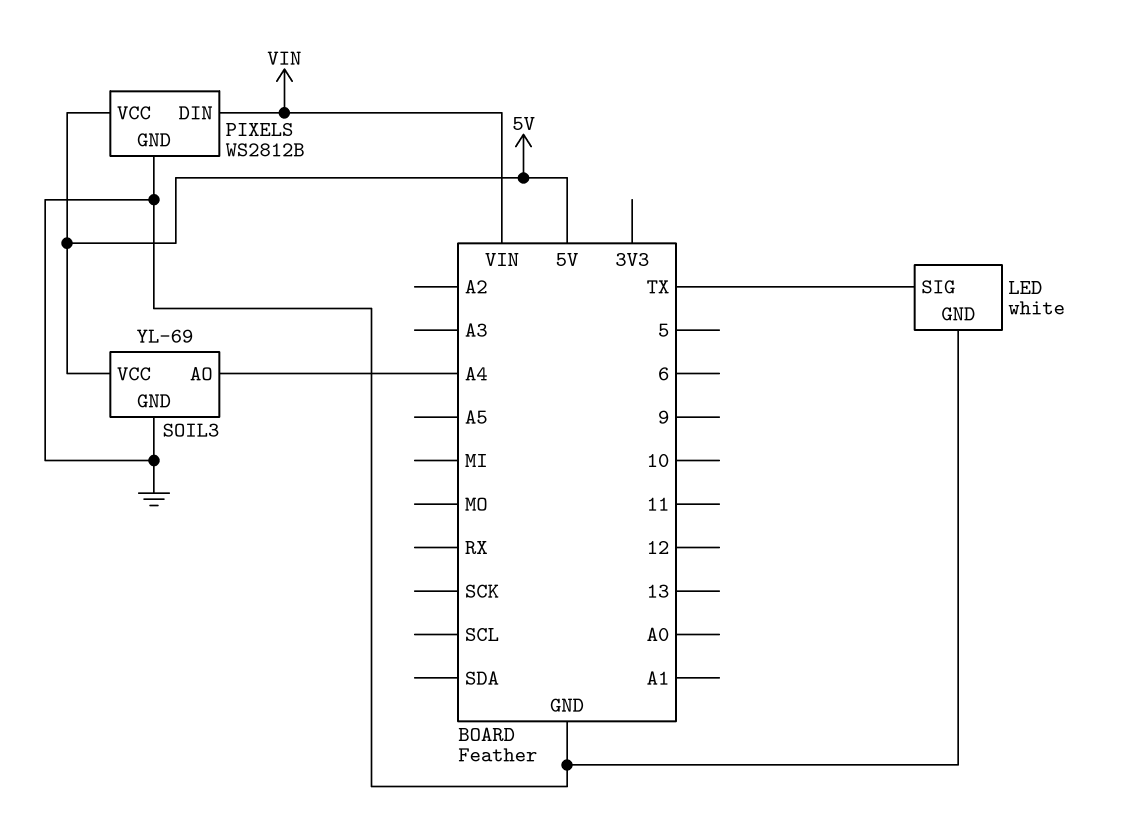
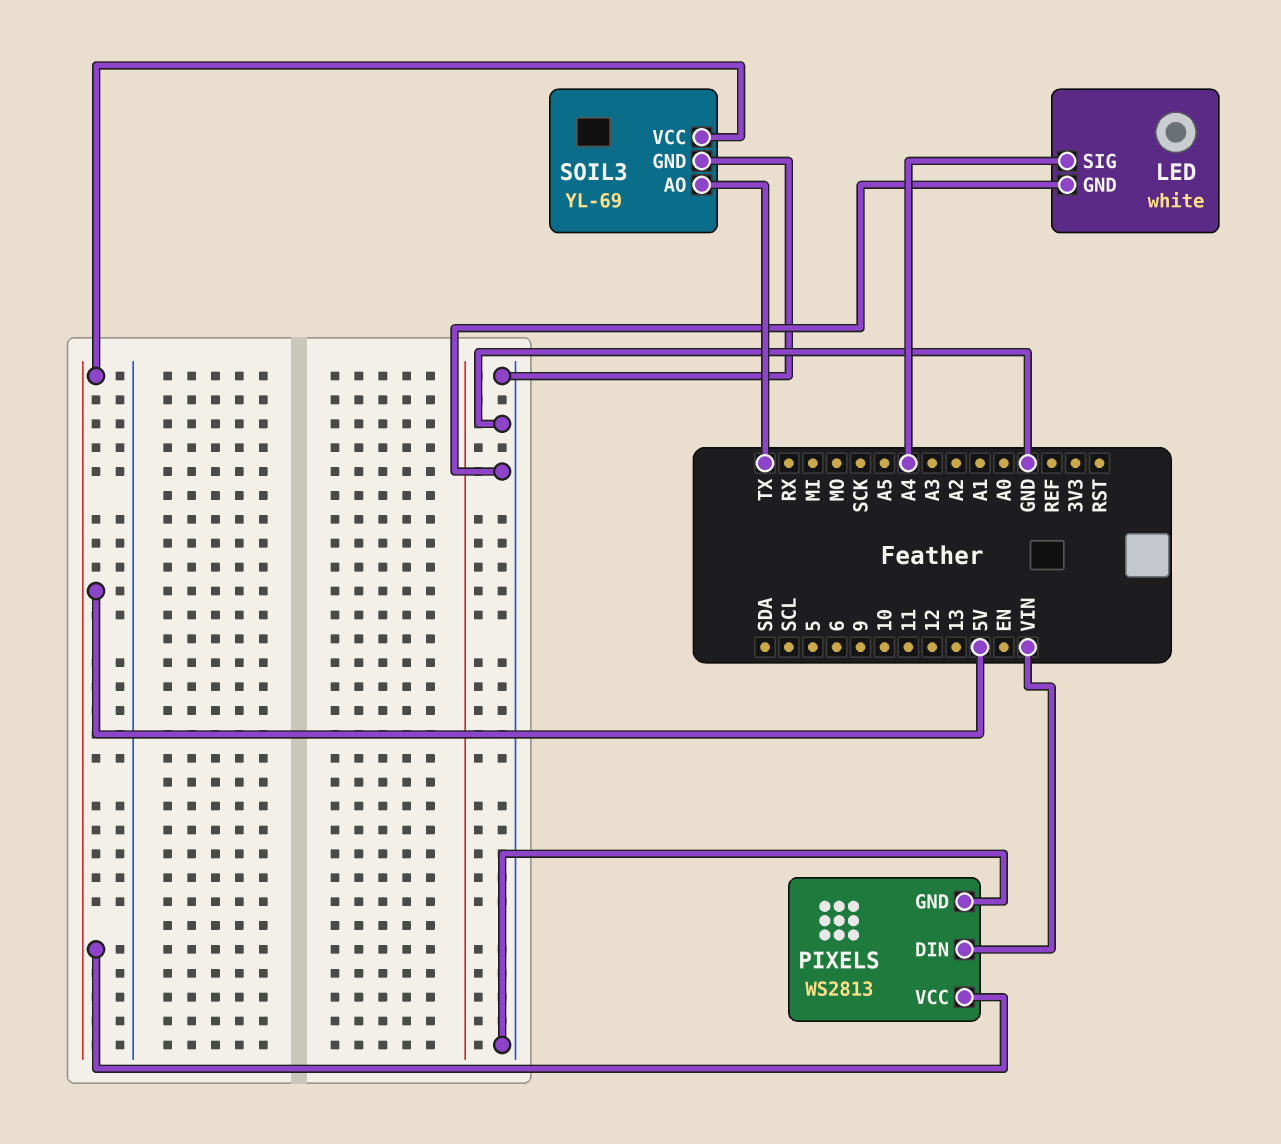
LED pin SIG: TX -> A4
PIXELS: WS2812B -> WS2813
SOIL3 pin AO: A4 -> TX

